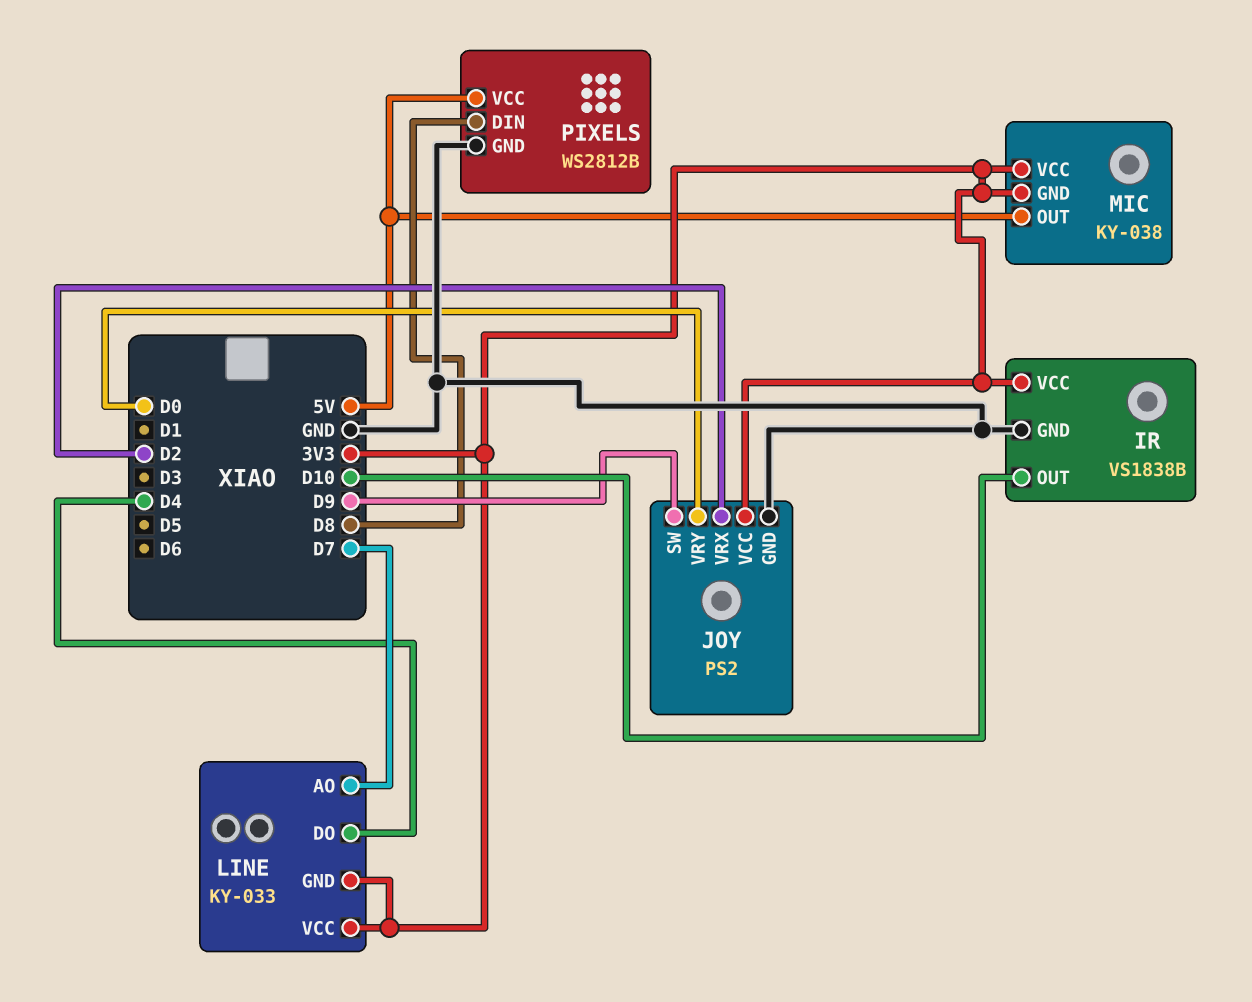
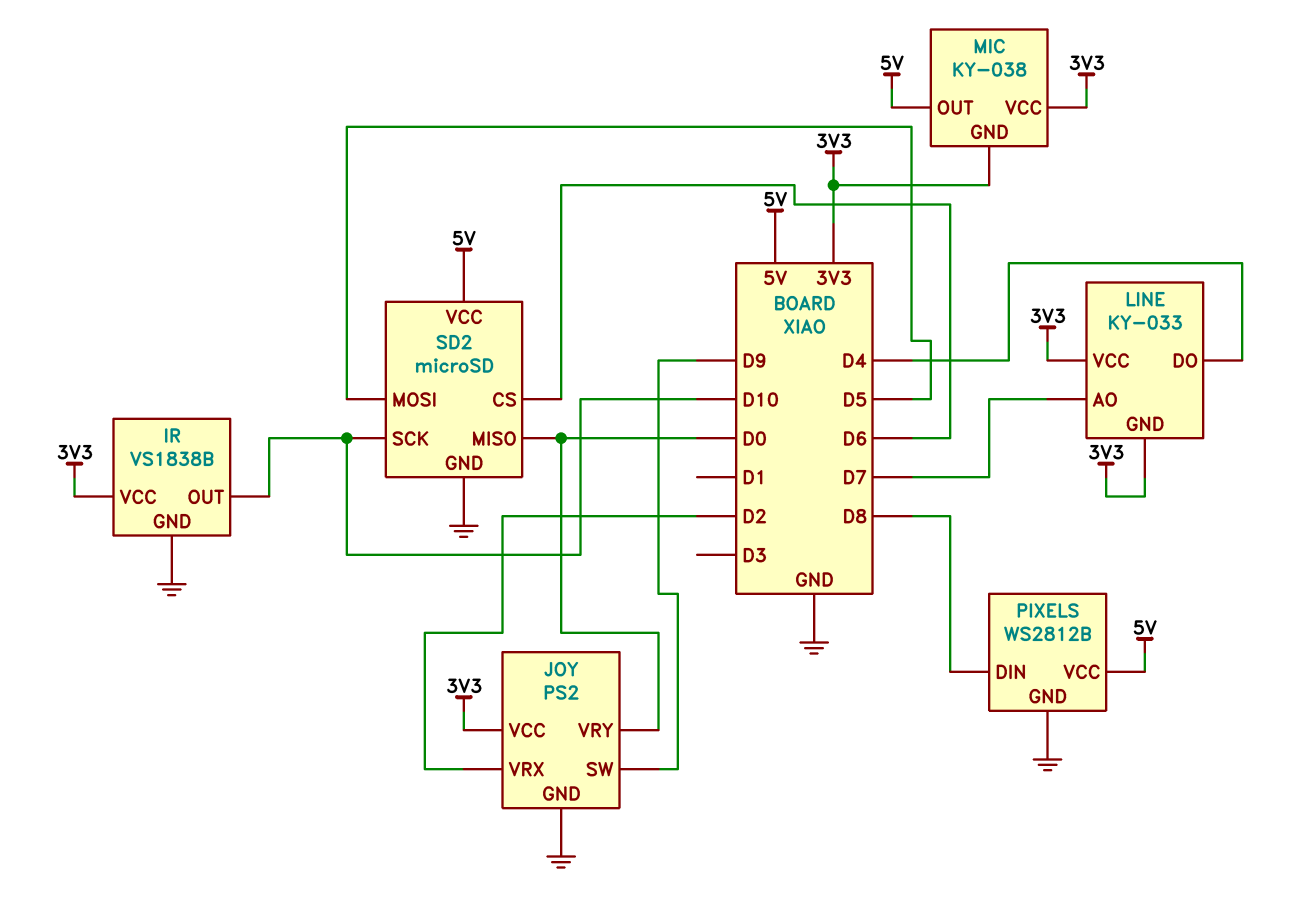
SD2: none -> microSD
SD2 pin CS: none -> D6
SD2 pin GND: none -> GND
SD2 pin MISO: none -> D0
SD2 pin MOSI: none -> D5
SD2 pin SCK: none -> D10
SD2 pin VCC: none -> 5V

